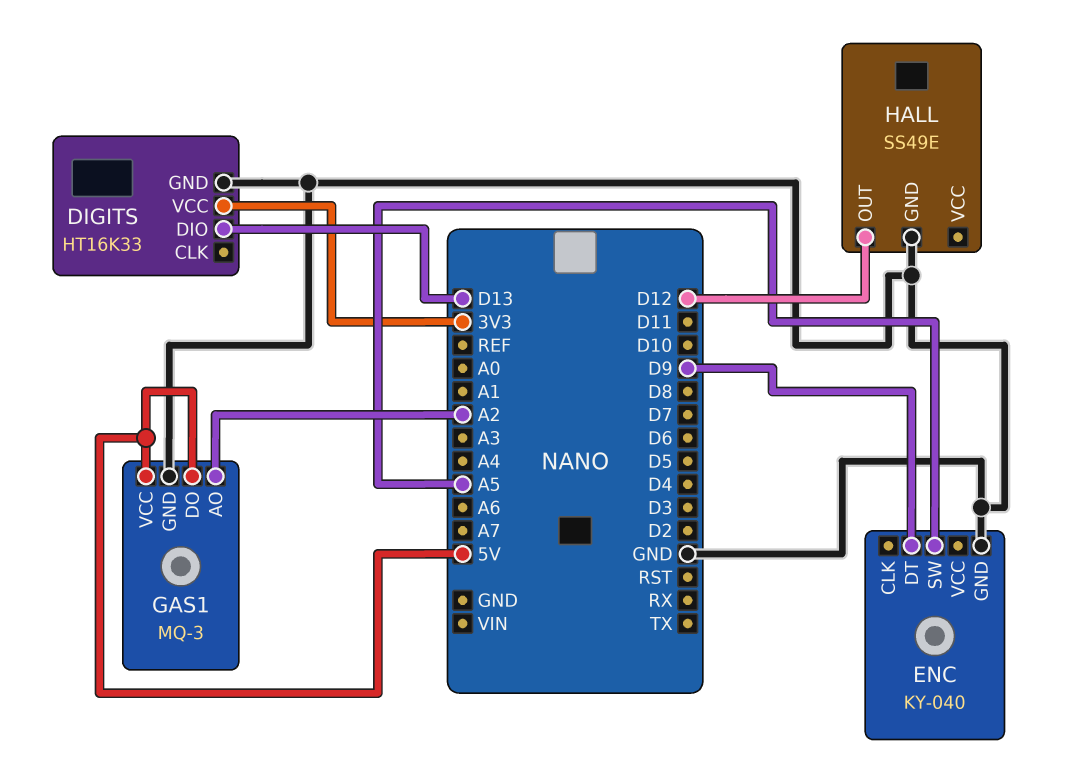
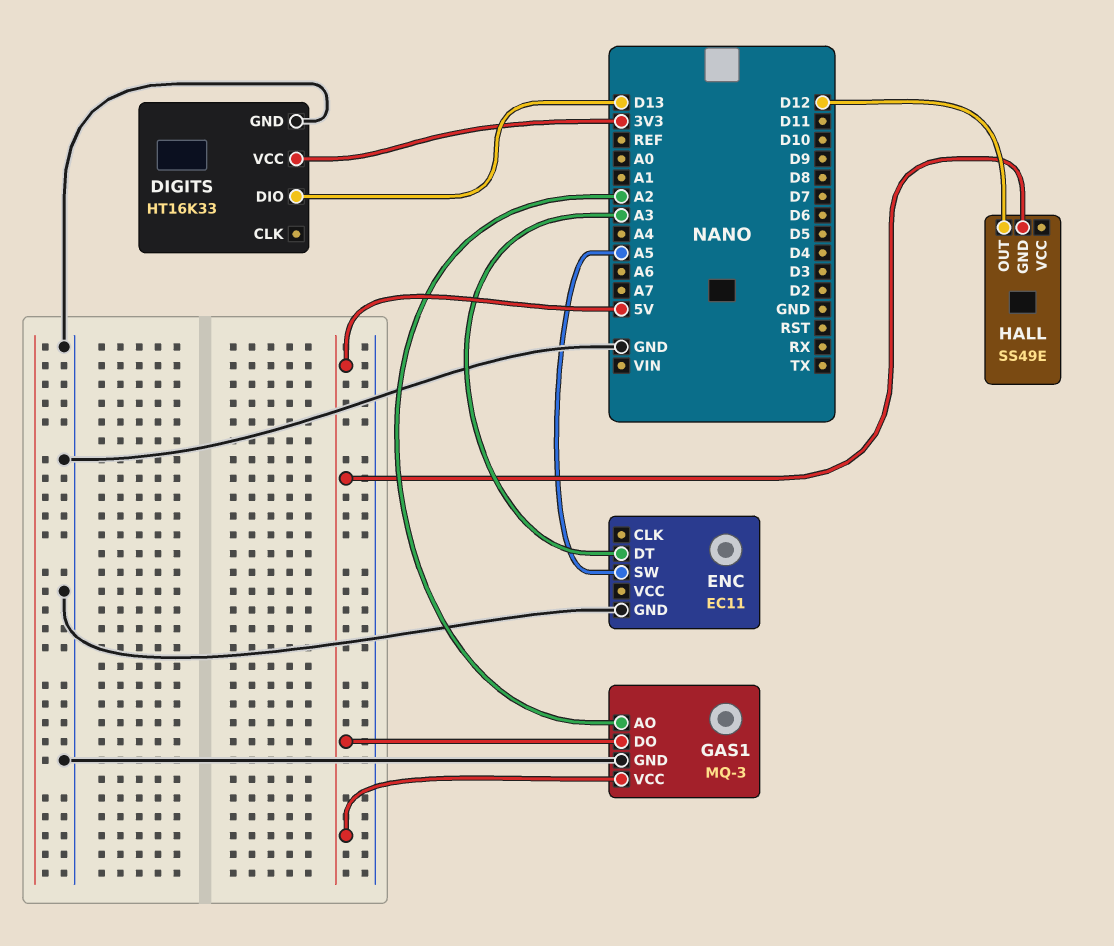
ENC: KY-040 -> EC11
ENC pin DT: D9 -> A3
HALL pin GND: GND -> 5V

